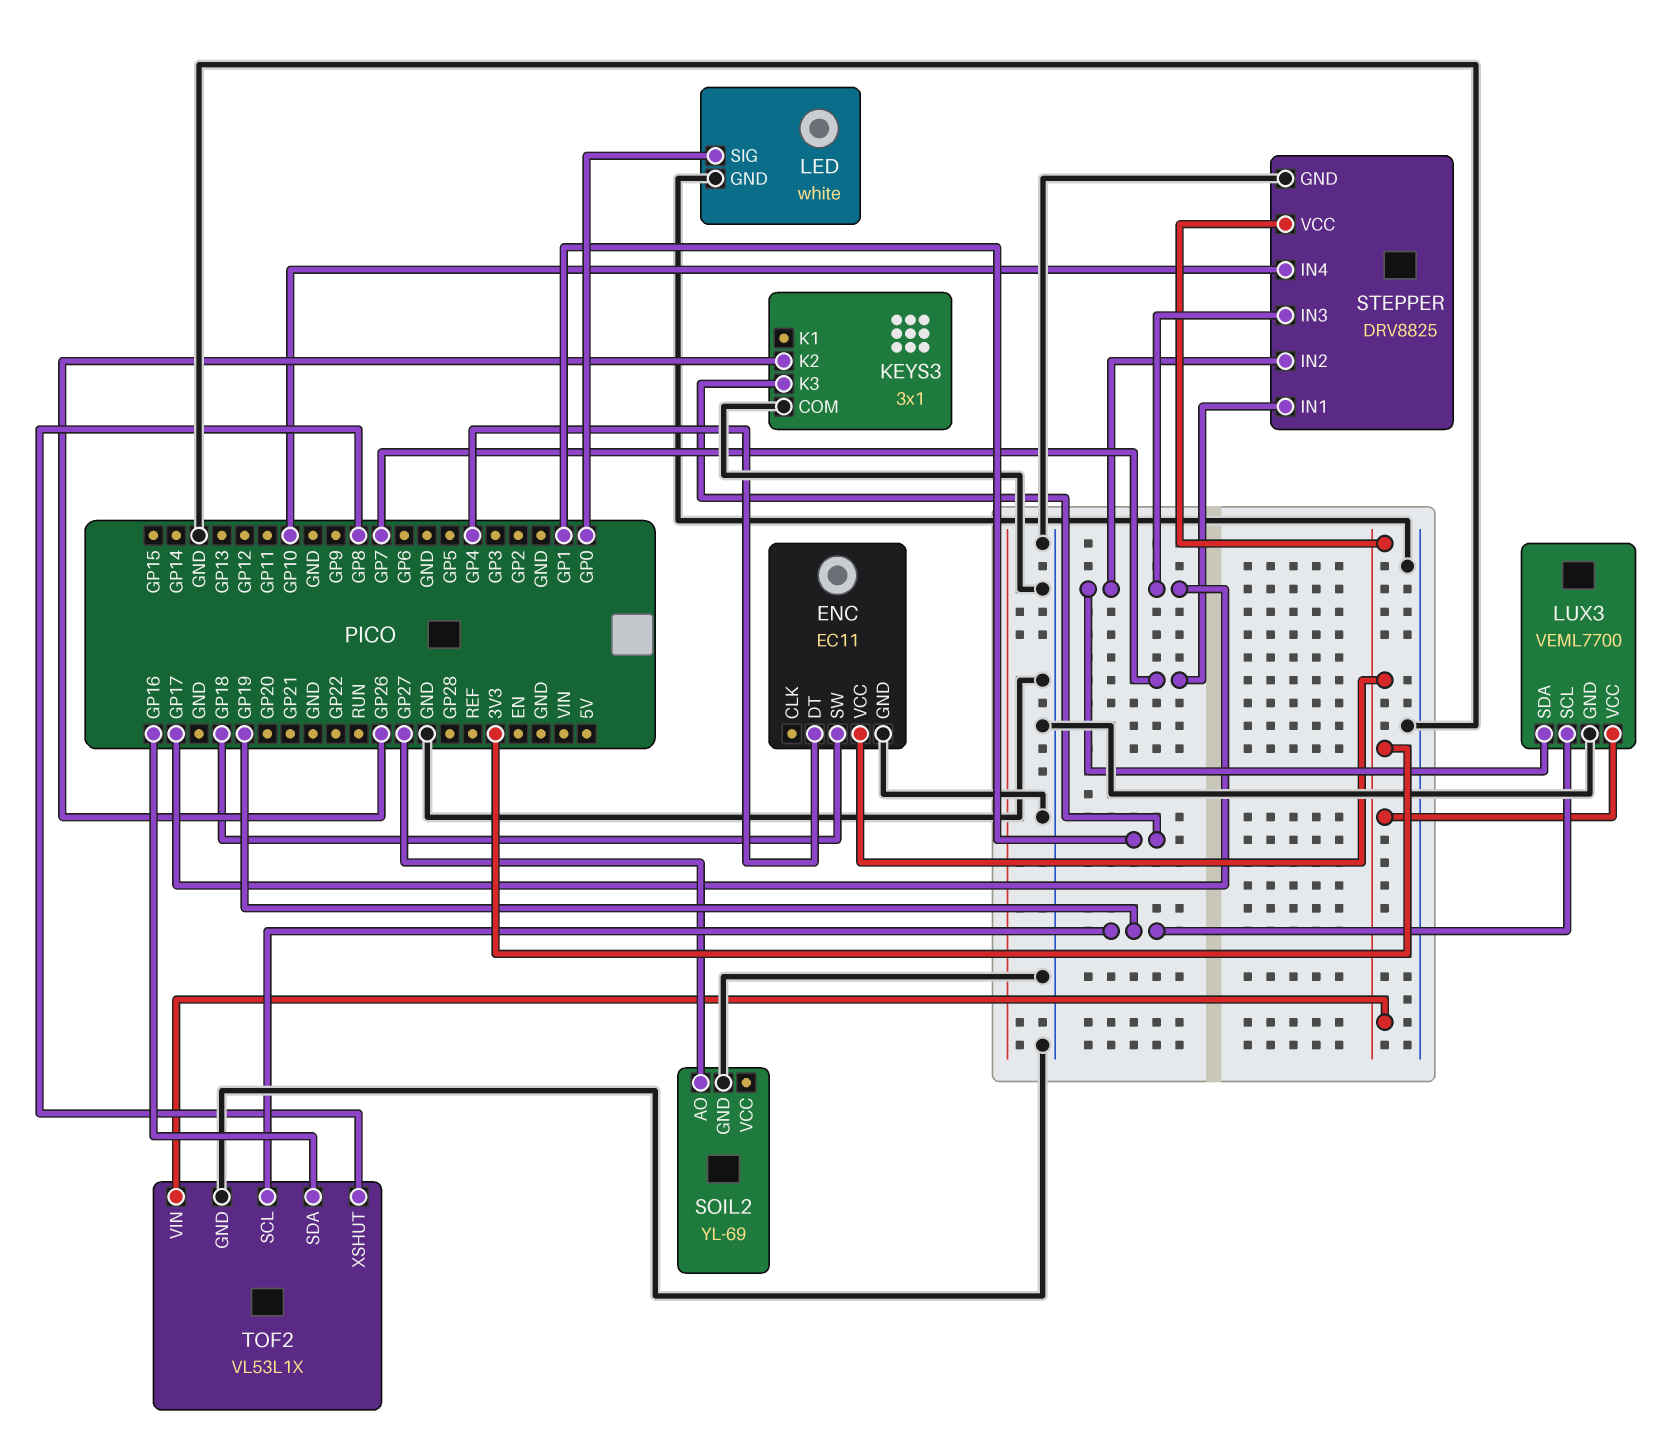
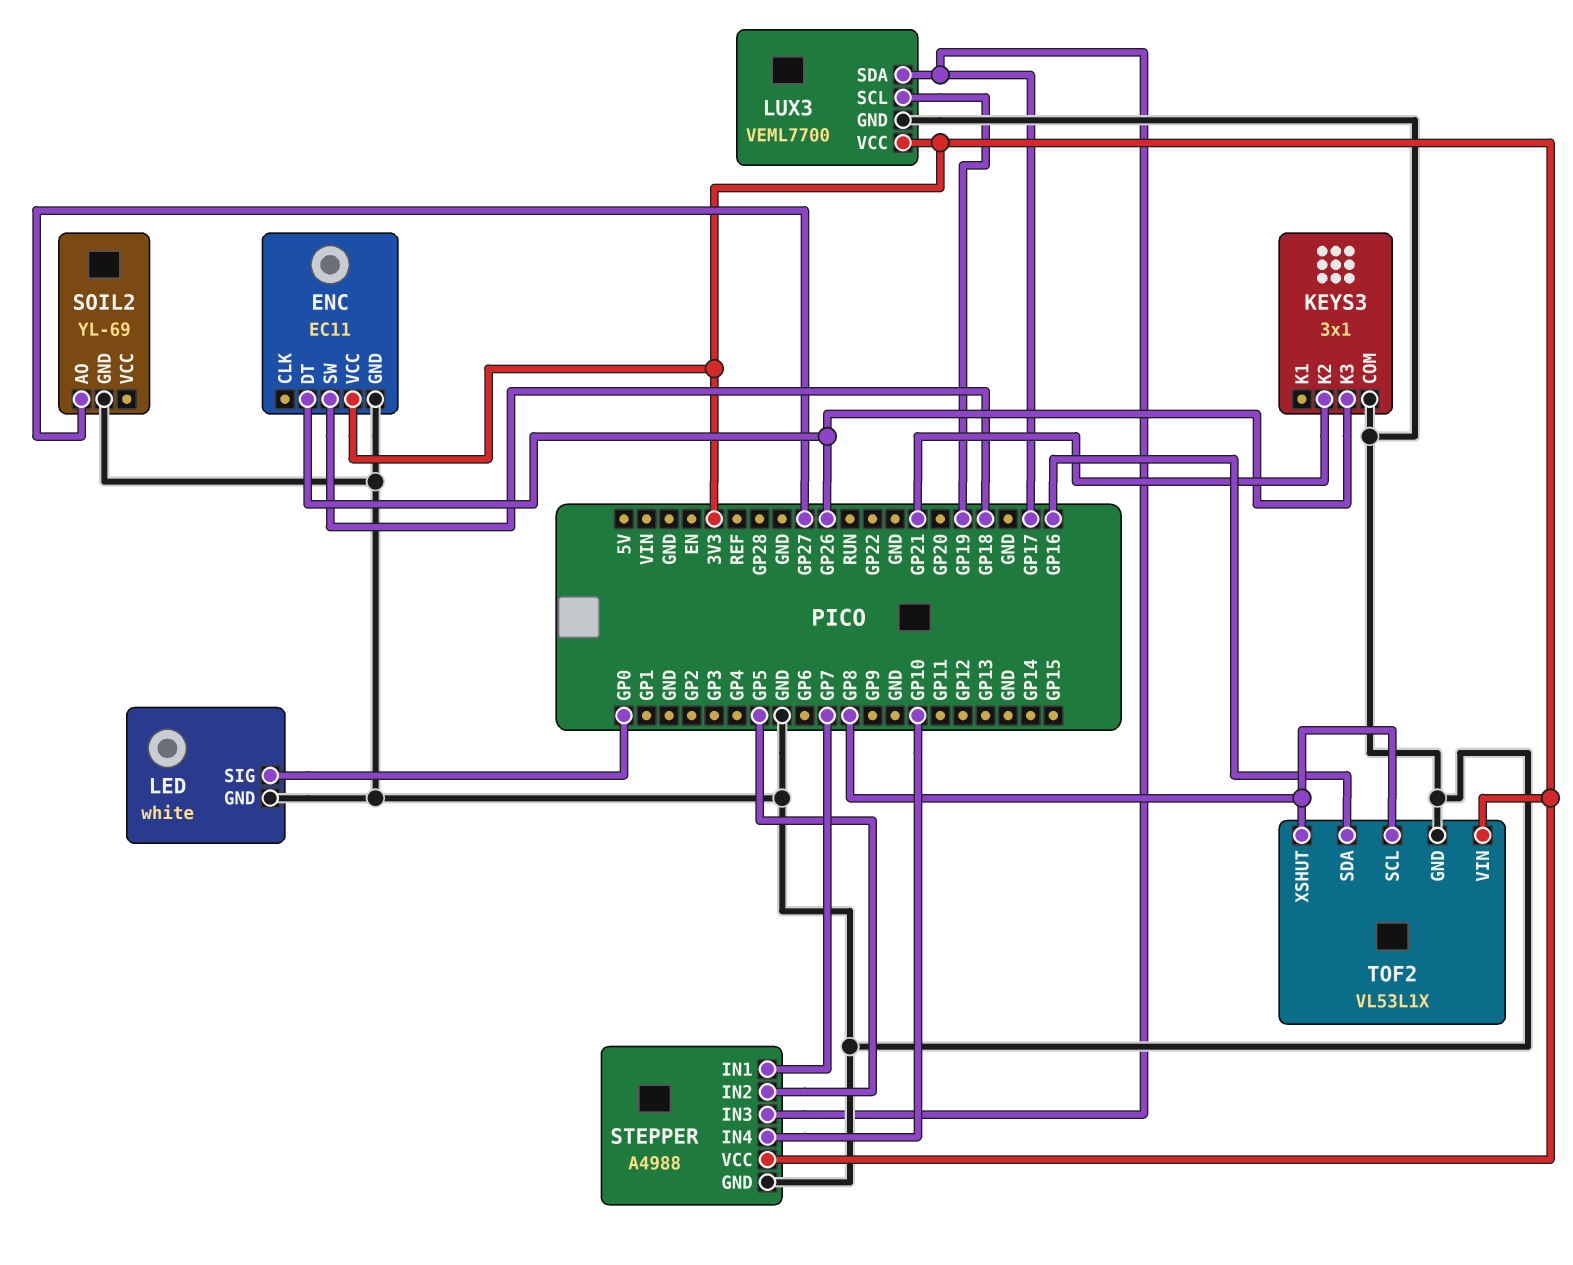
ENC pin DT: GP4 -> GP26
KEYS3 pin K2: GP26 -> GP21
KEYS3 pin K3: GP1 -> GP26
STEPPER: DRV8825 -> A4988
STEPPER pin IN2: GP17 -> GP5
TOF2 pin SCL: GP19 -> GP8

